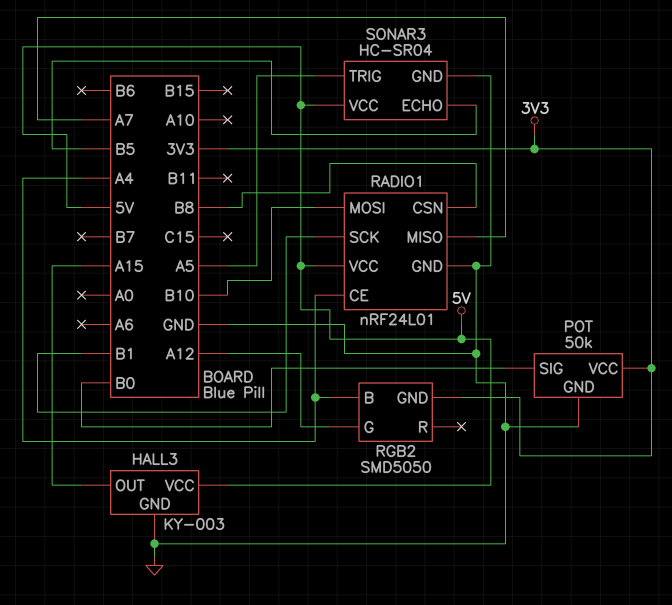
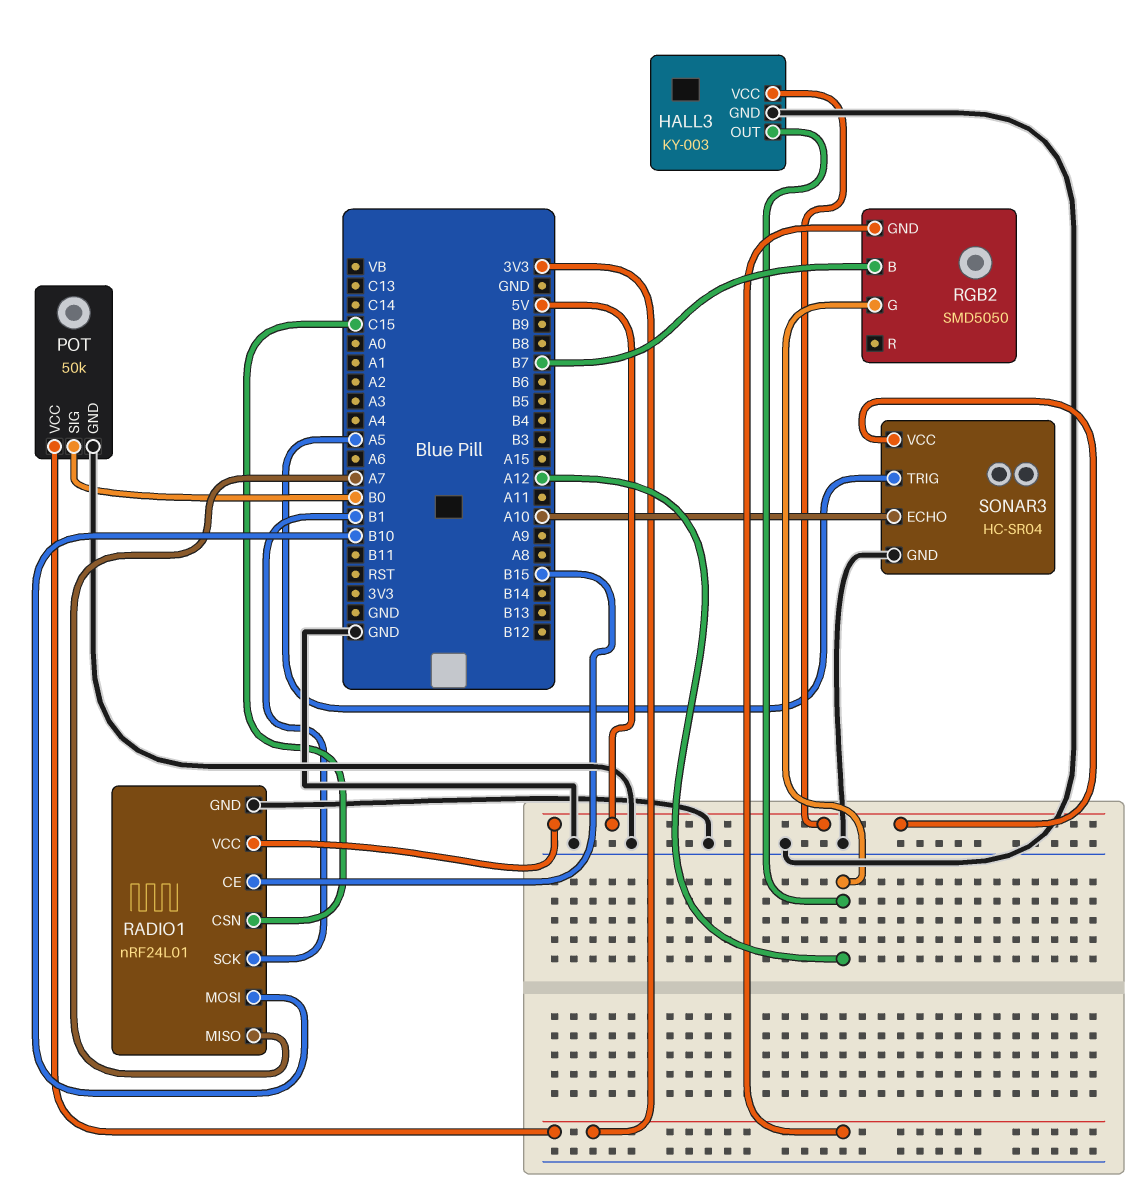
HALL3 pin OUT: A15 -> A12
RADIO1 pin CE: A4 -> B15
RADIO1 pin CSN: B8 -> C15
RGB2 pin B: A4 -> B7
SONAR3 pin ECHO: B5 -> A10

